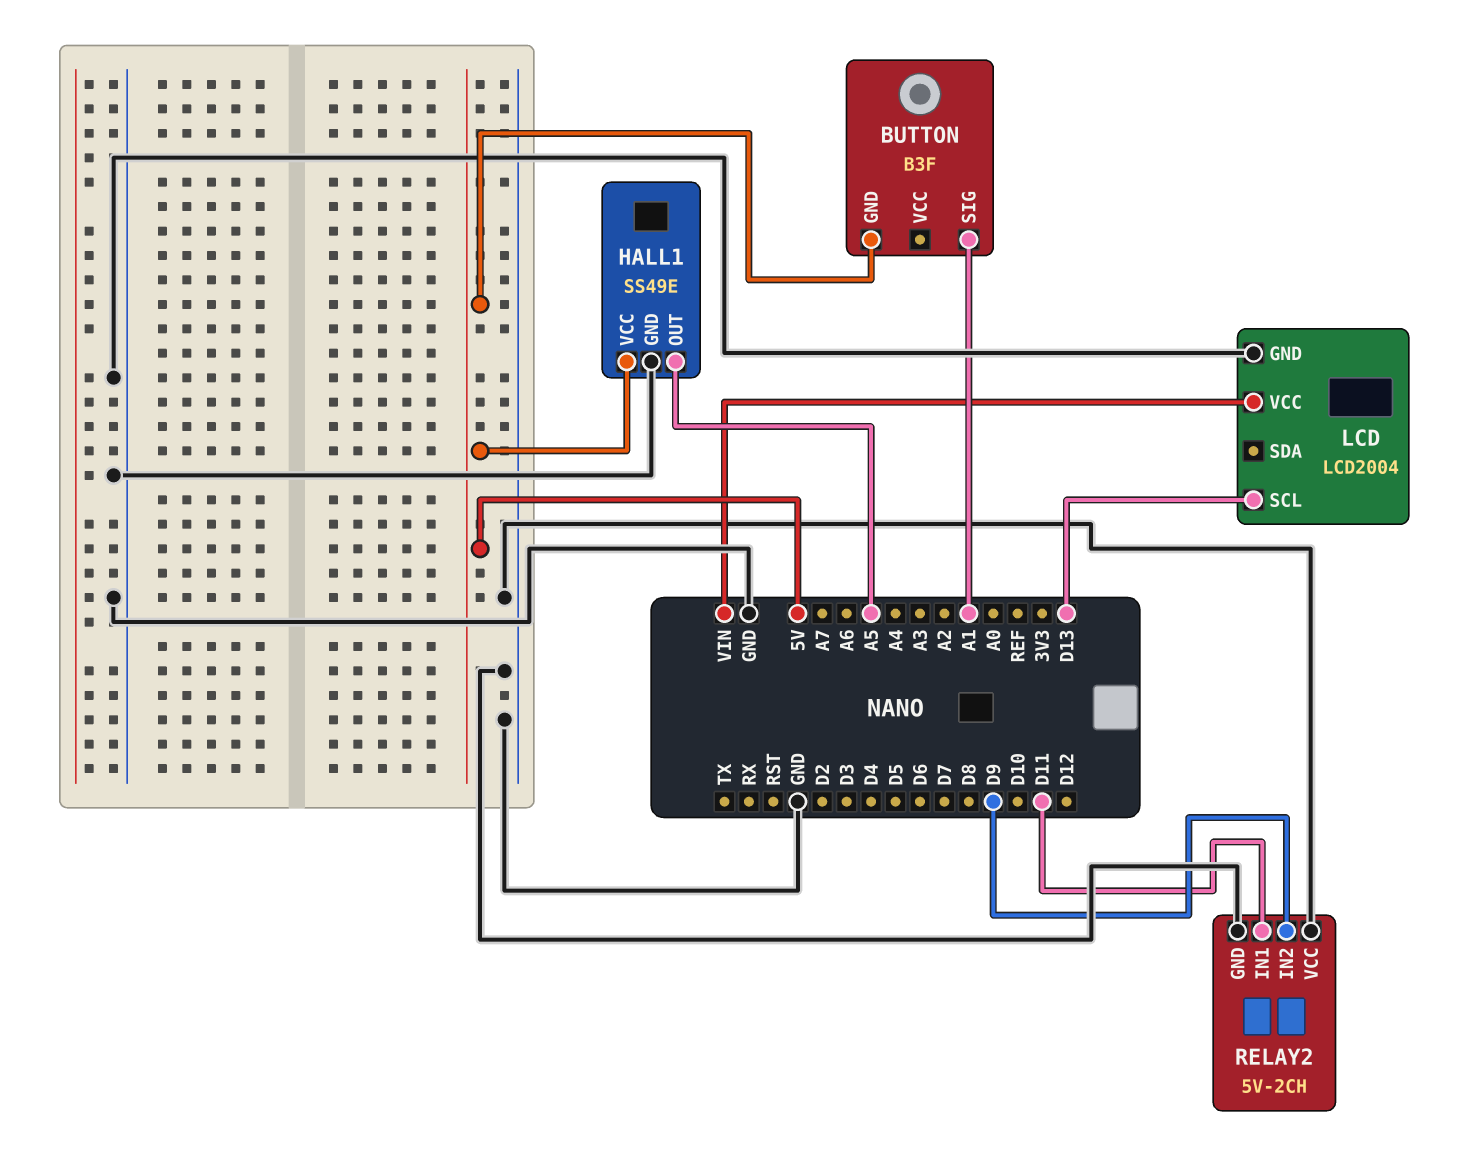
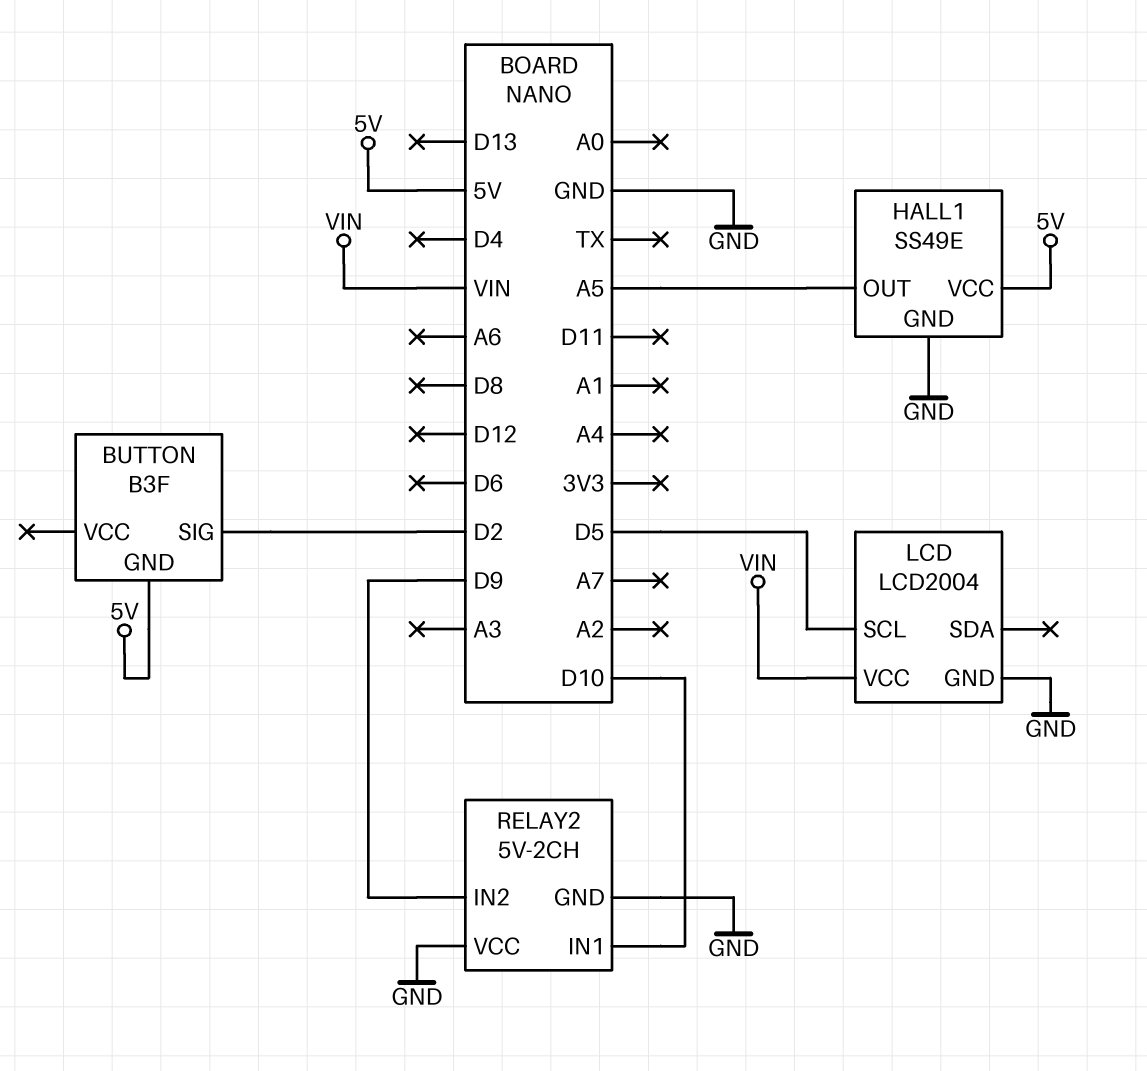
BUTTON pin SIG: A1 -> D2
LCD pin SCL: D13 -> D5
RELAY2 pin IN1: D11 -> D10

